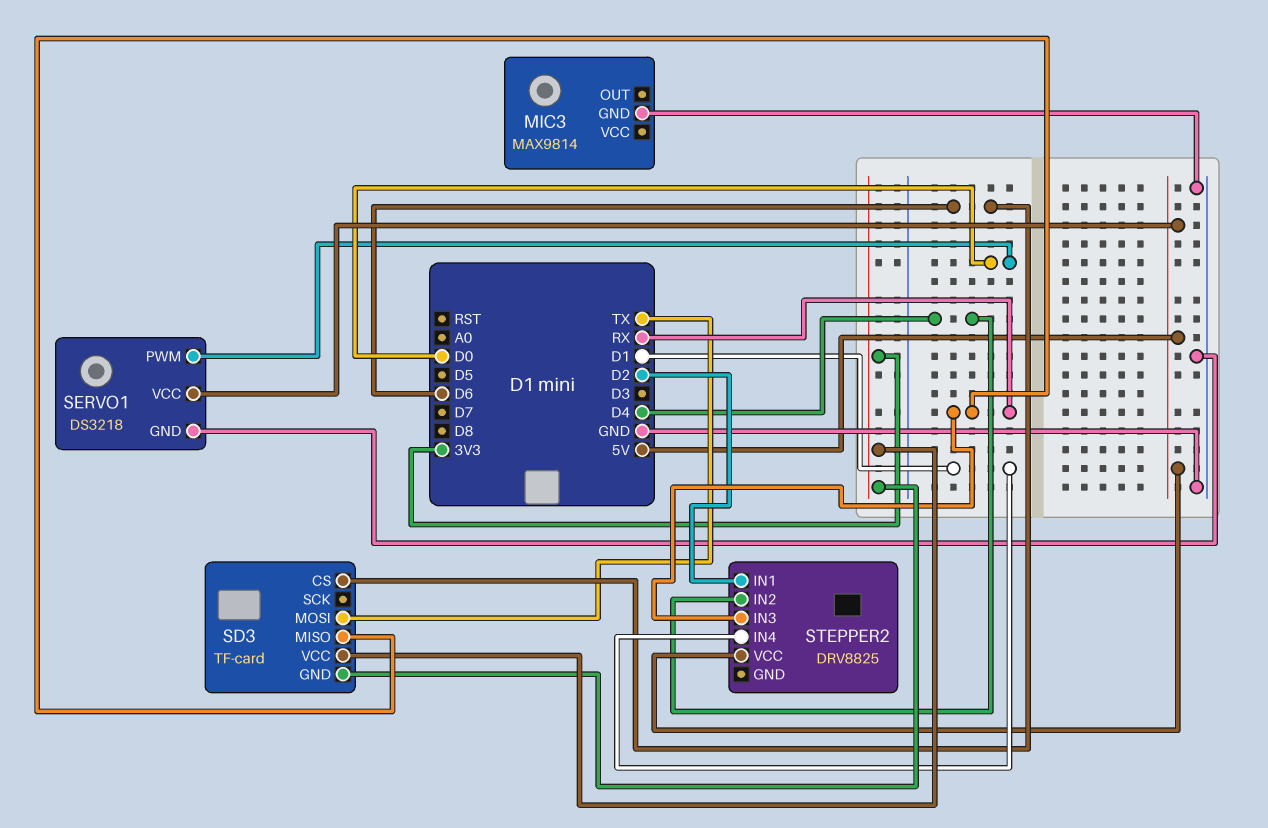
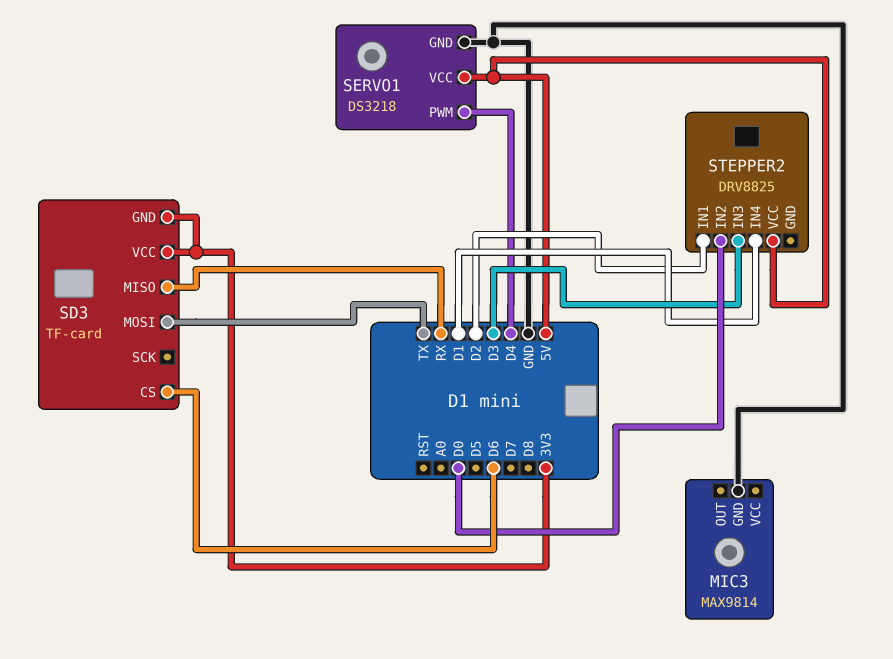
SERVO1 pin PWM: D0 -> D4
STEPPER2 pin IN2: D4 -> D0
STEPPER2 pin IN3: RX -> D3

